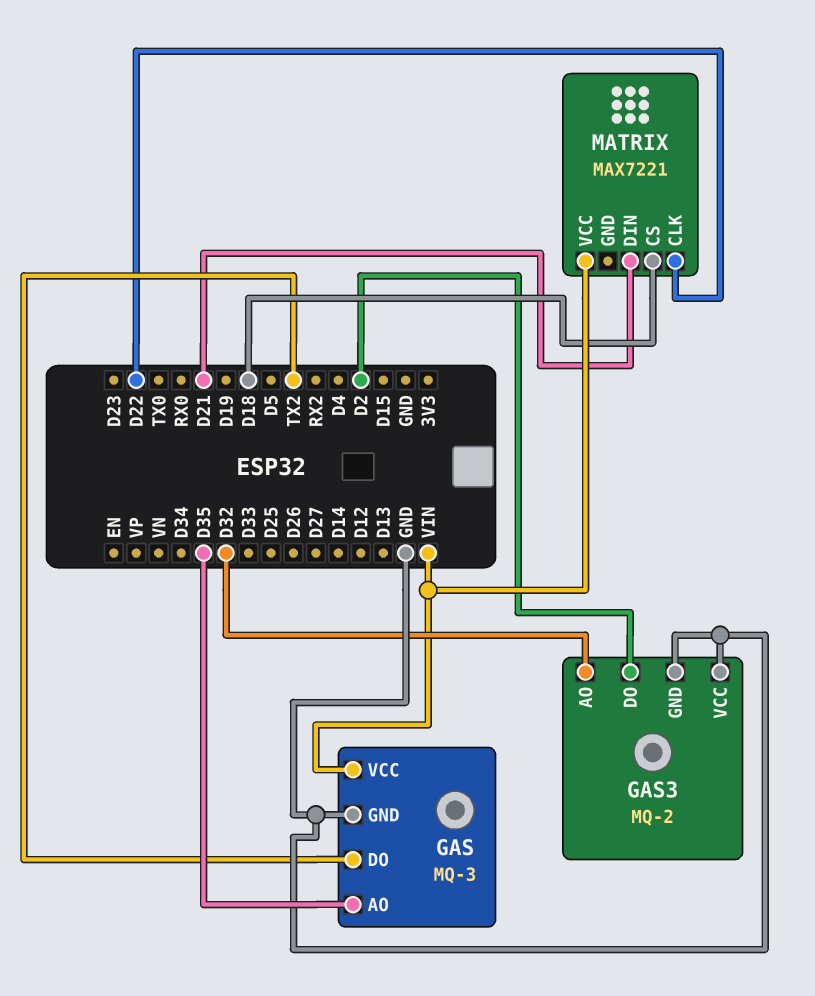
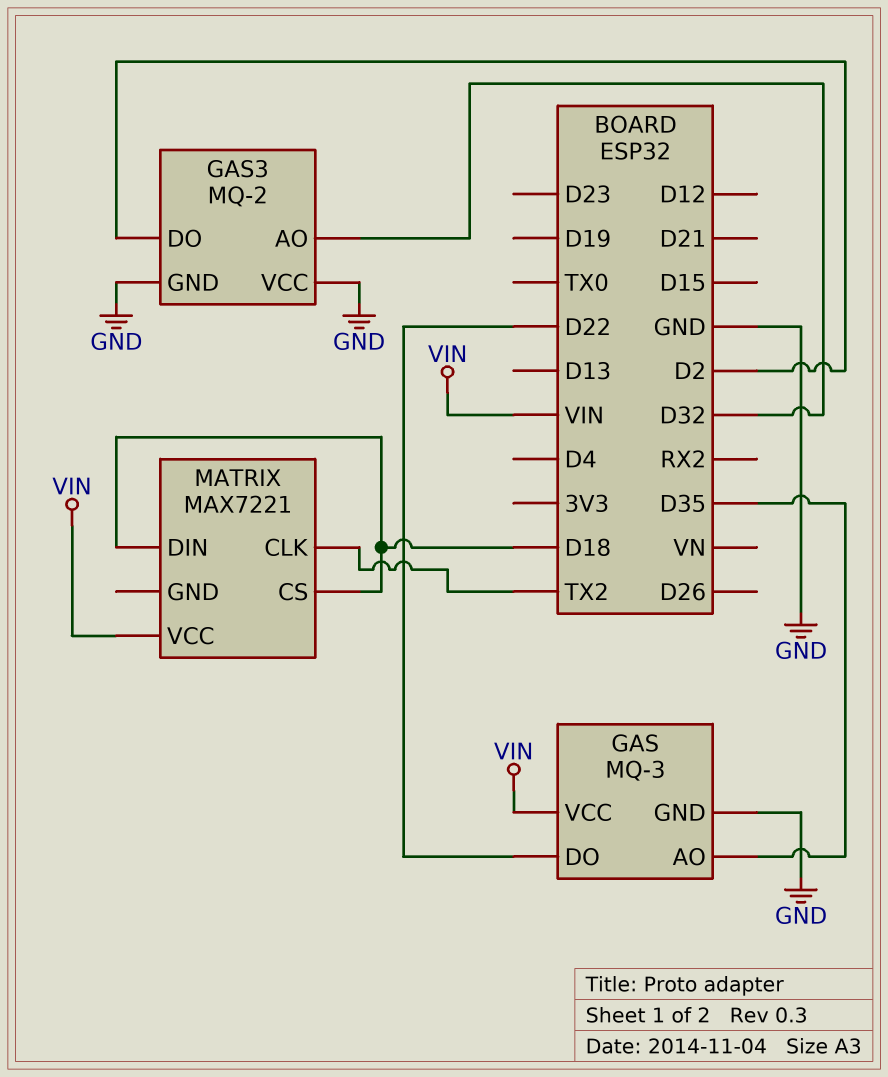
GAS pin DO: TX2 -> D22
MATRIX pin CLK: D22 -> TX2
MATRIX pin DIN: D21 -> D18

